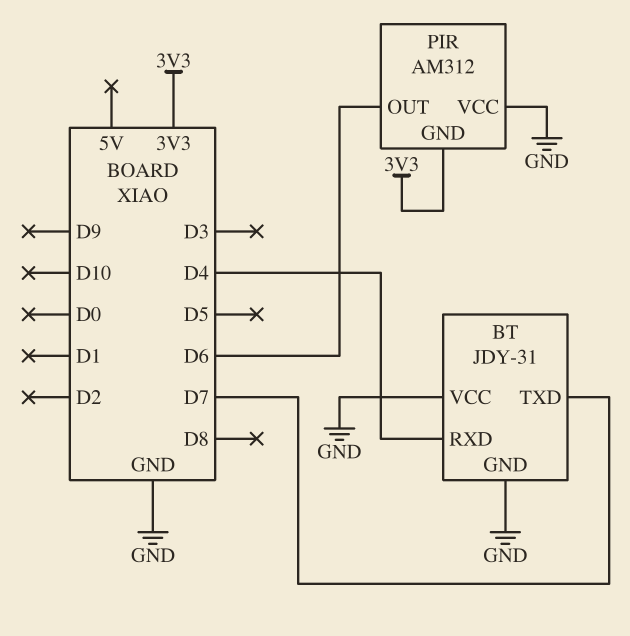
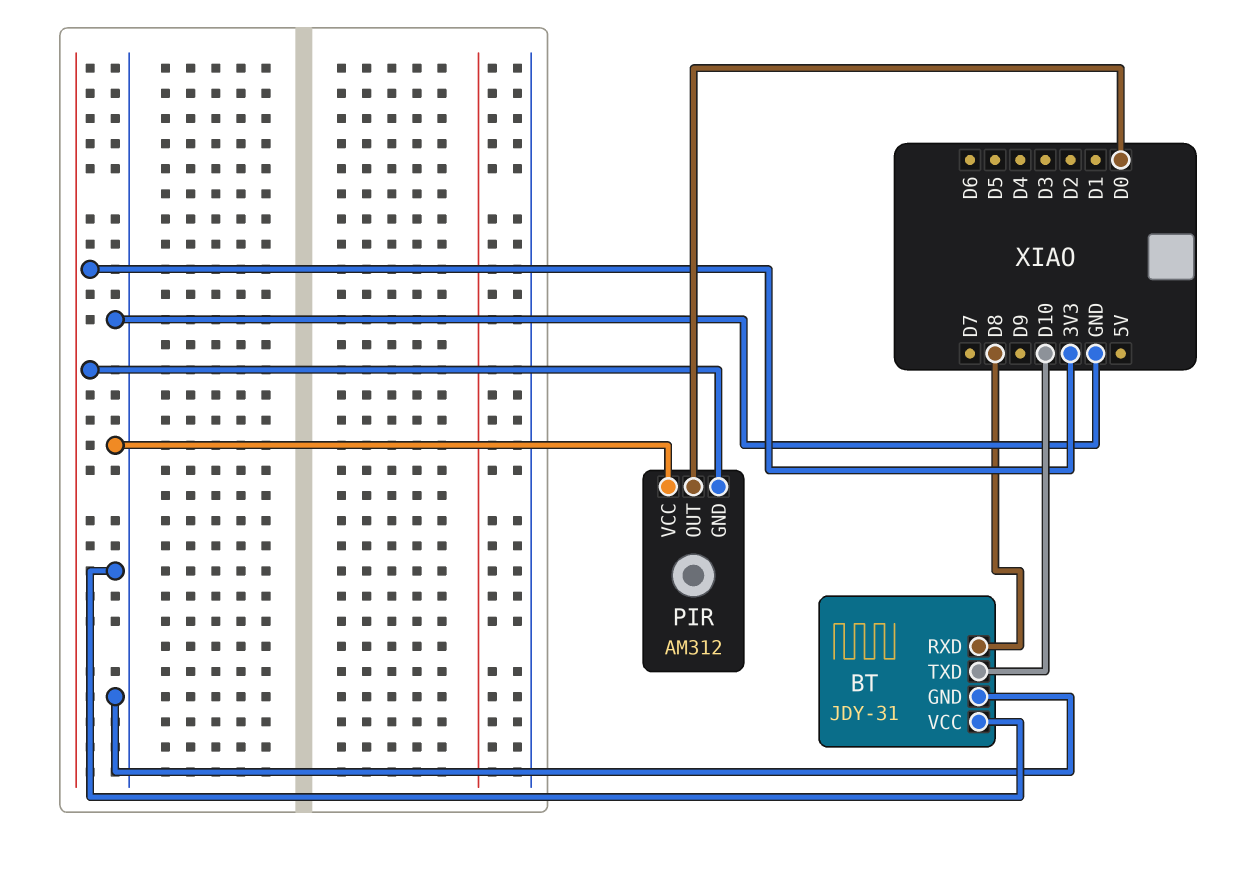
BT pin RXD: D4 -> D8
BT pin TXD: D7 -> D10
PIR pin OUT: D6 -> D0

